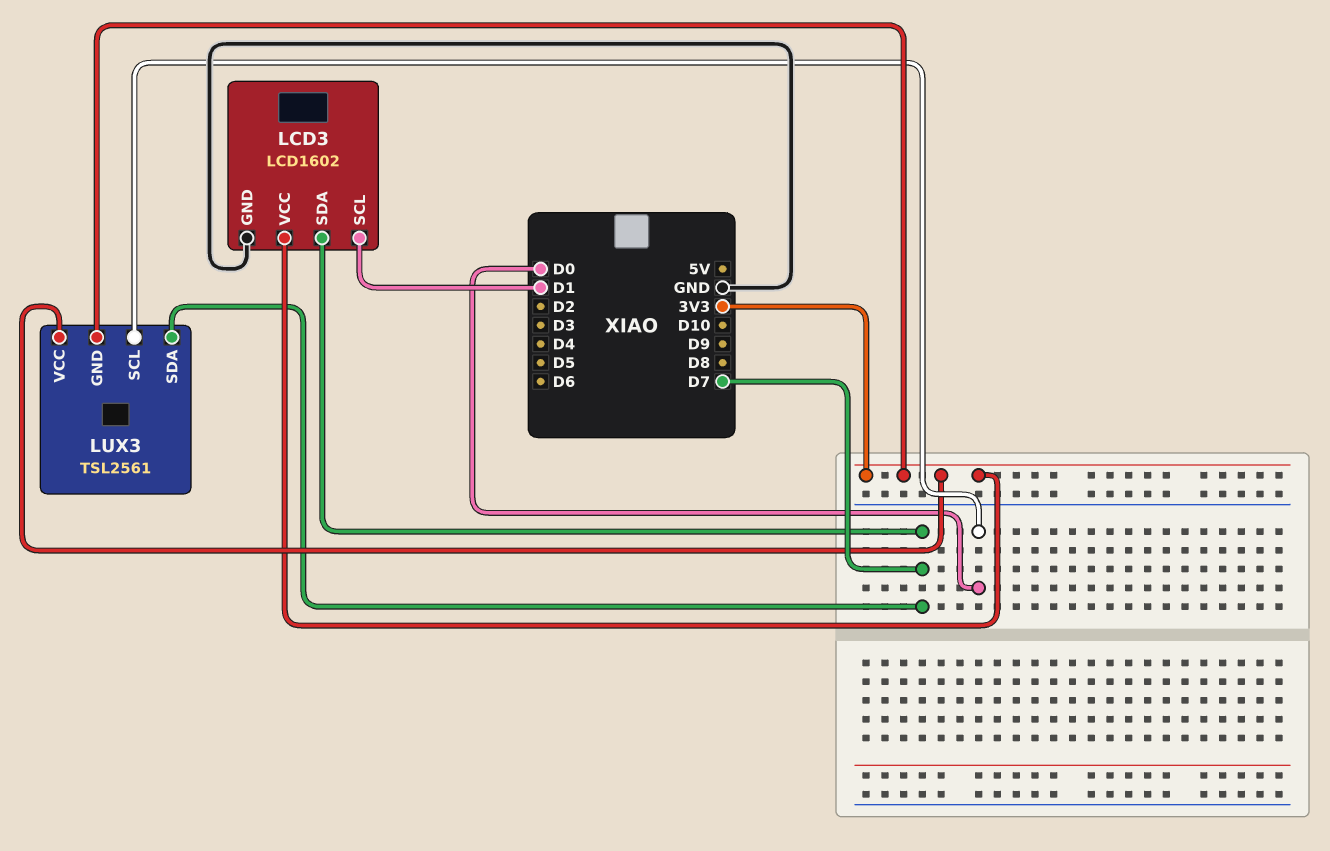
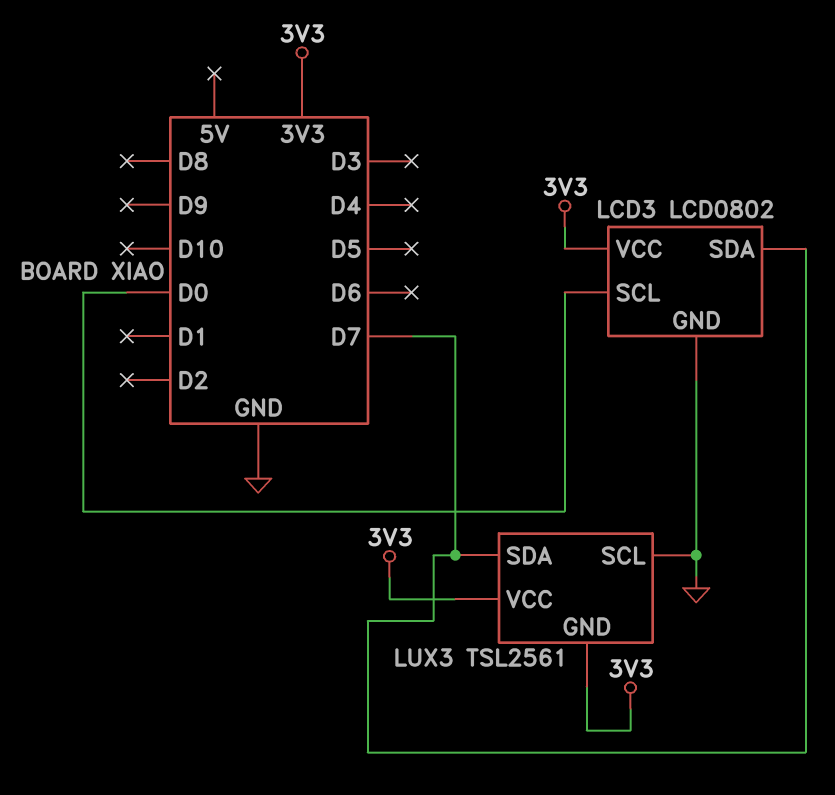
LCD3: LCD1602 -> LCD0802
LCD3 pin SCL: D1 -> D0
LUX3 pin SCL: D0 -> GND

